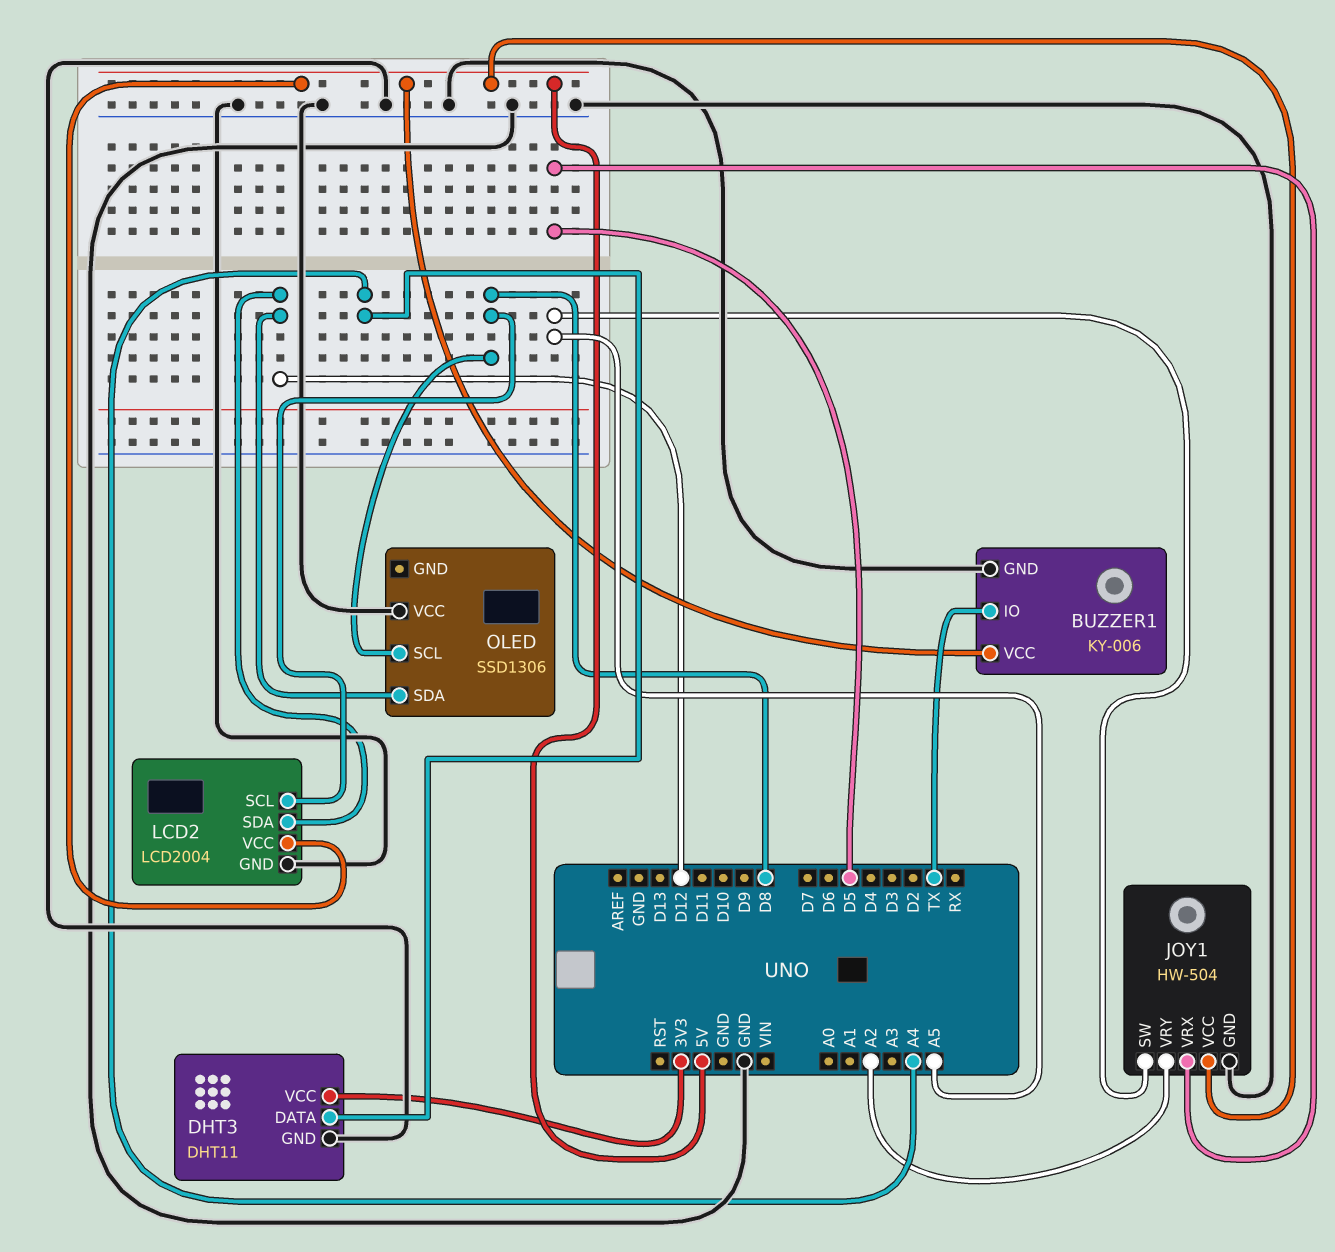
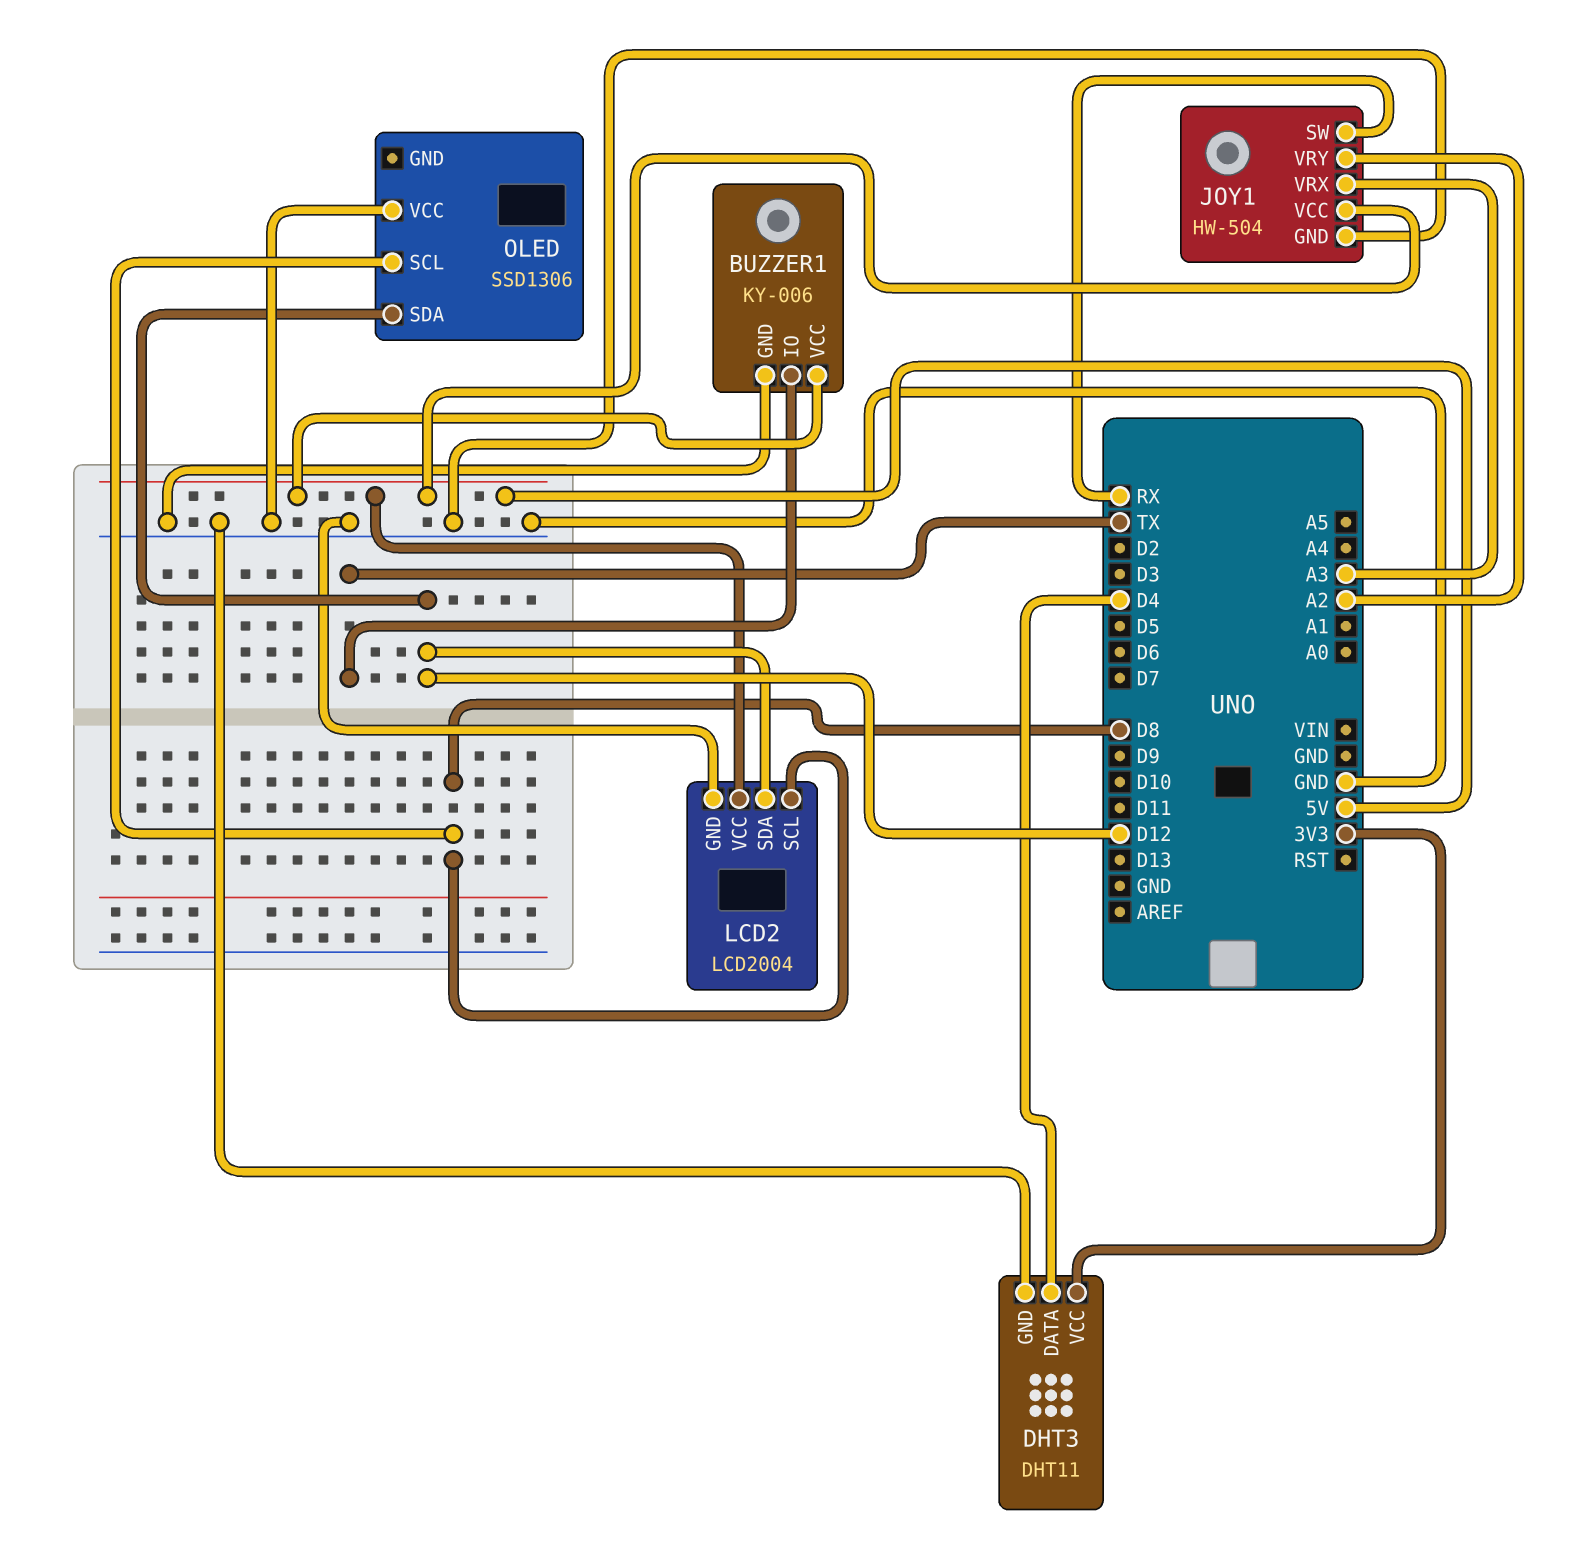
DHT3 pin DATA: A4 -> D4
JOY1 pin SW: A5 -> RX
JOY1 pin VRX: D5 -> A3

